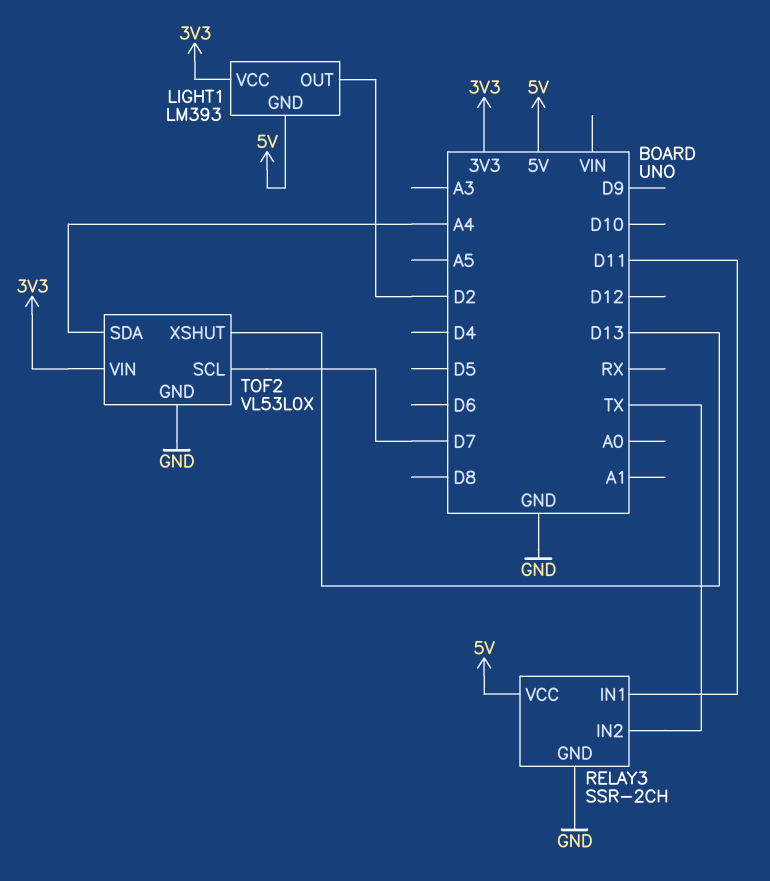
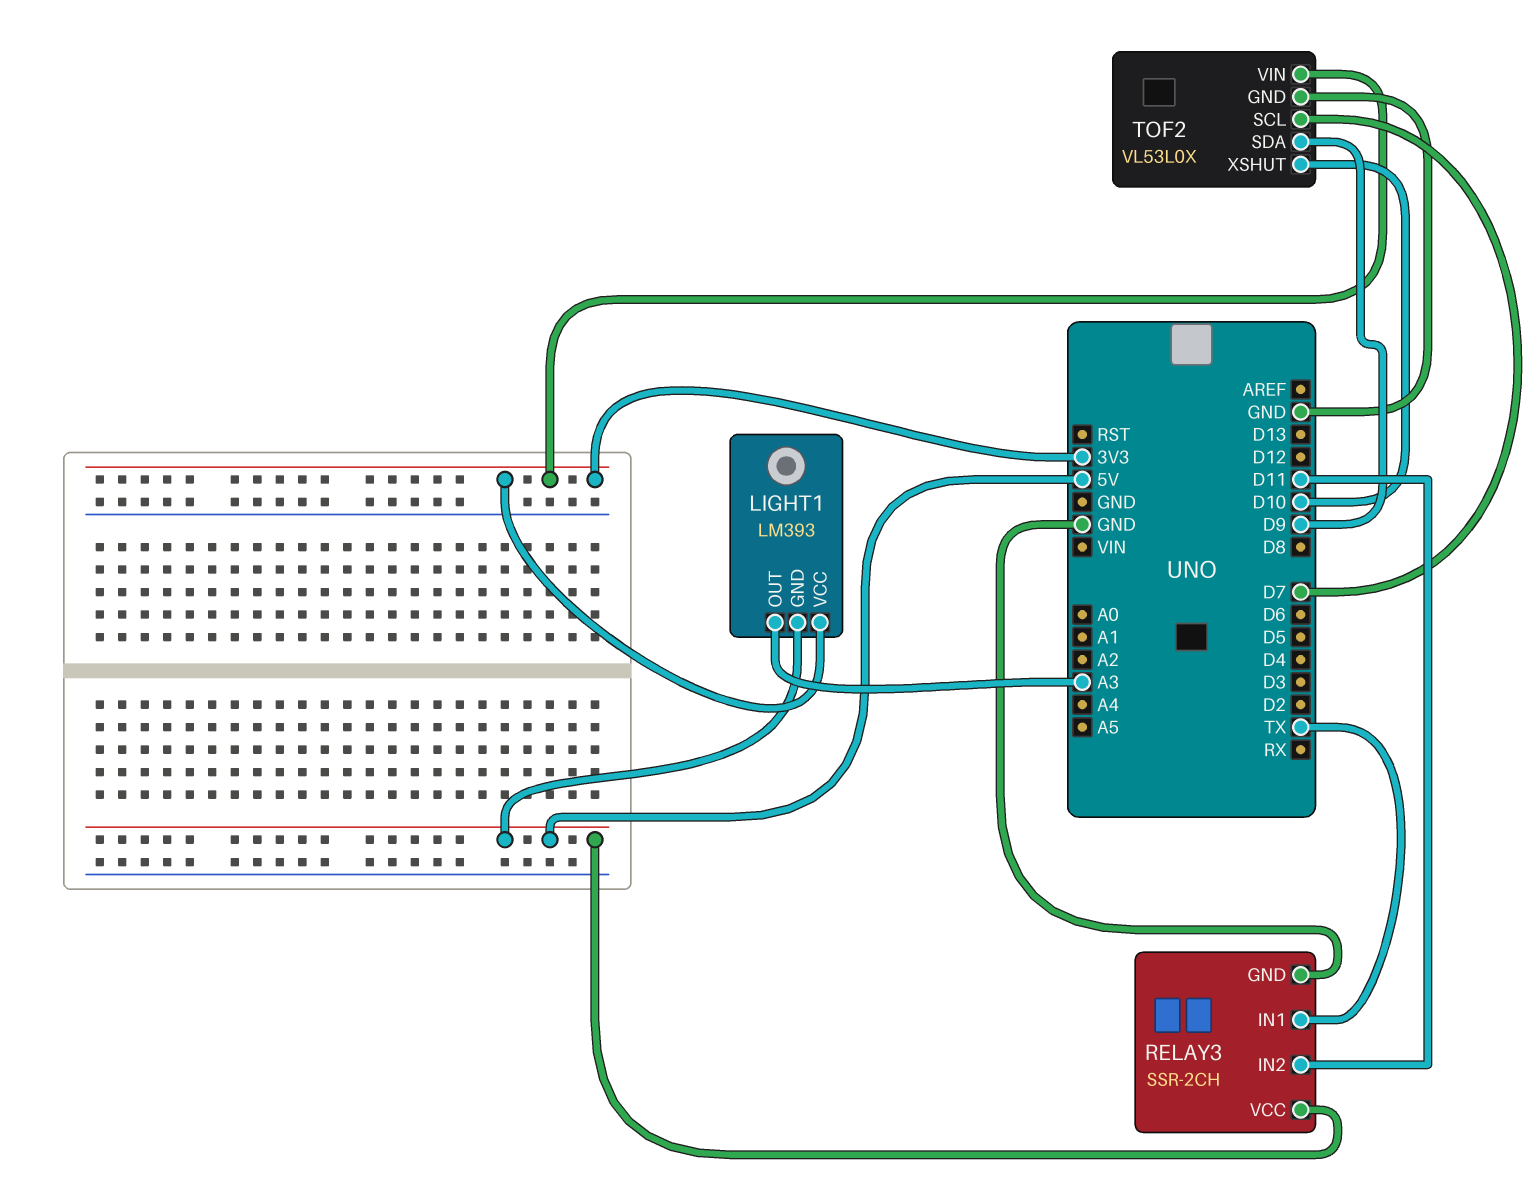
LIGHT1 pin OUT: D2 -> A3
RELAY3 pin IN1: D11 -> TX
RELAY3 pin IN2: TX -> D11
TOF2 pin SDA: A4 -> D9
TOF2 pin XSHUT: D13 -> D10

